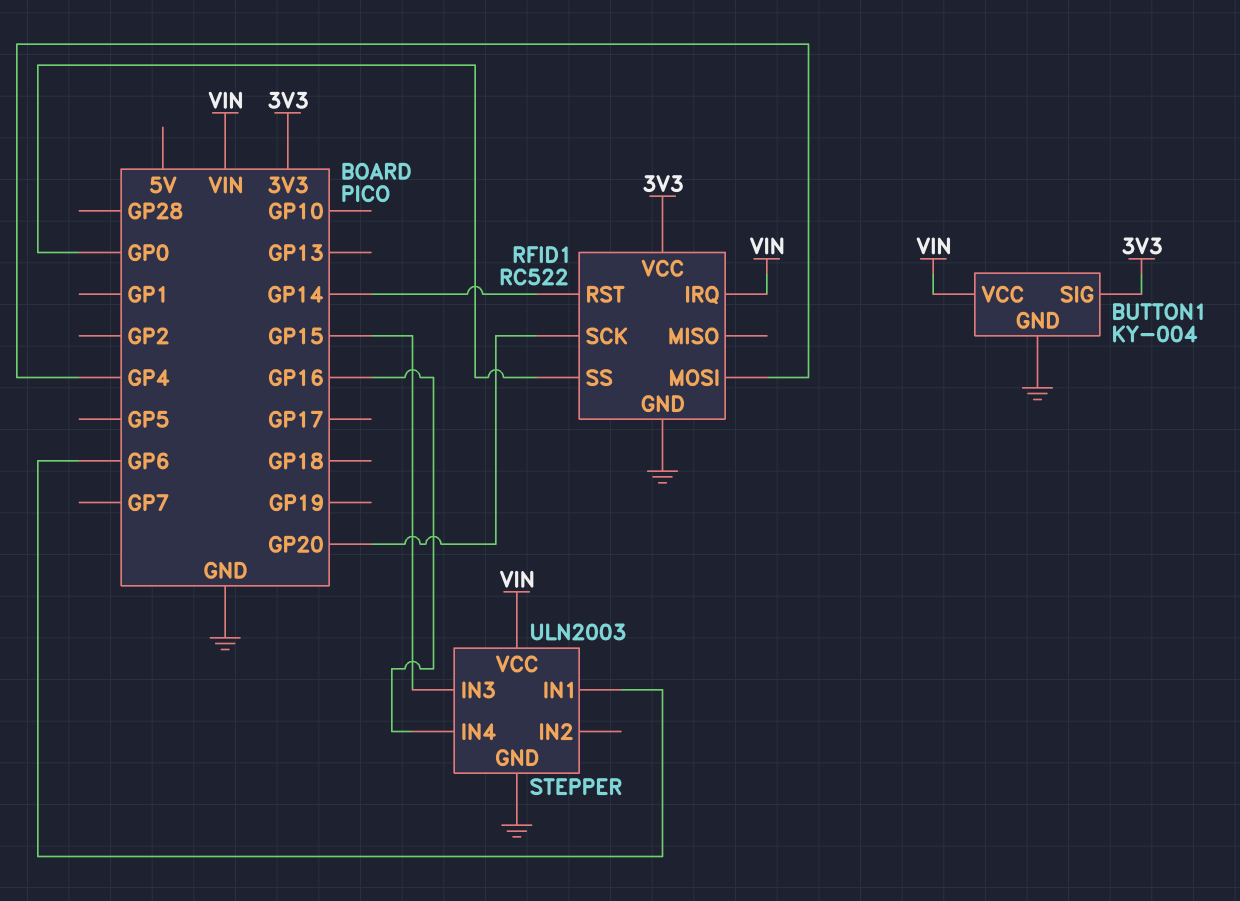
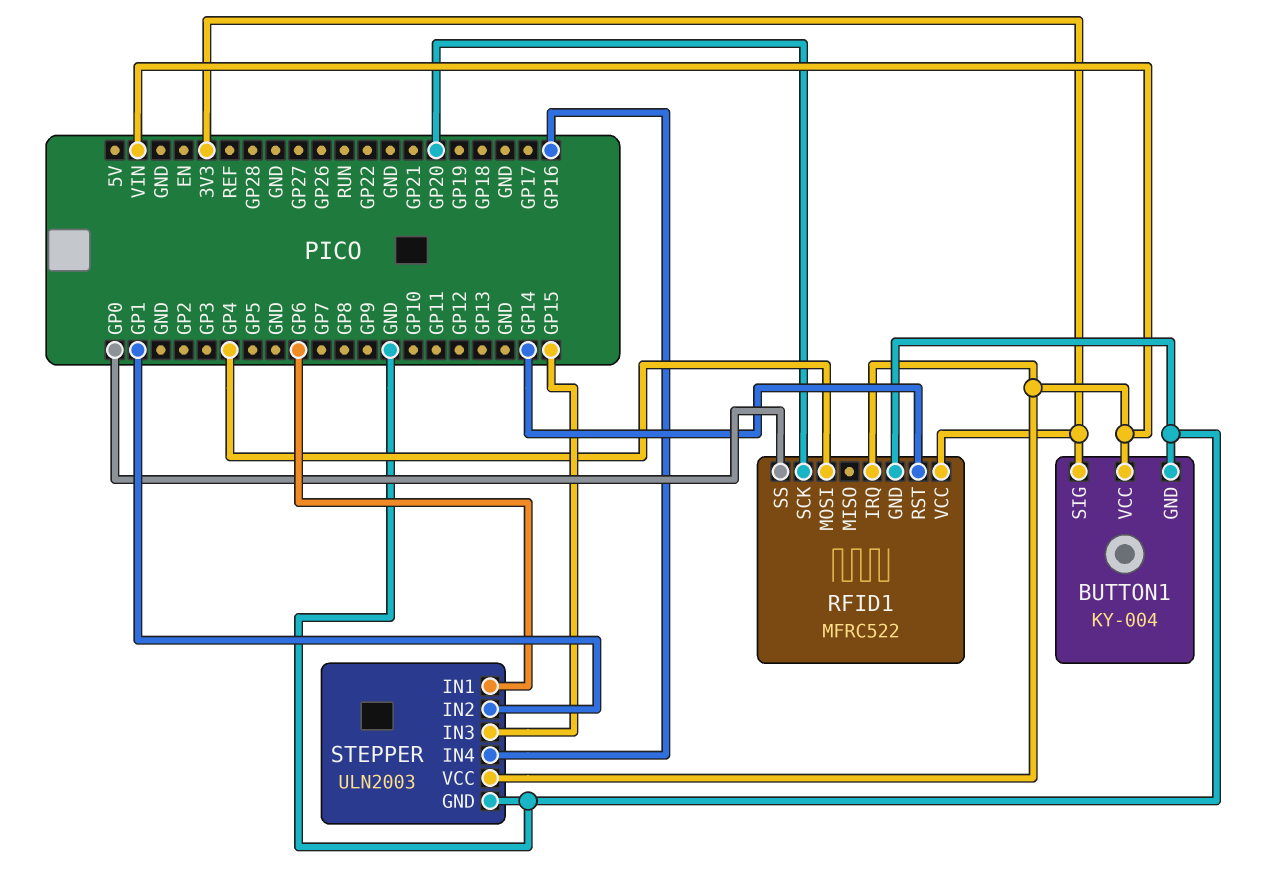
RFID1: RC522 -> MFRC522
STEPPER pin IN2: none -> GP1

